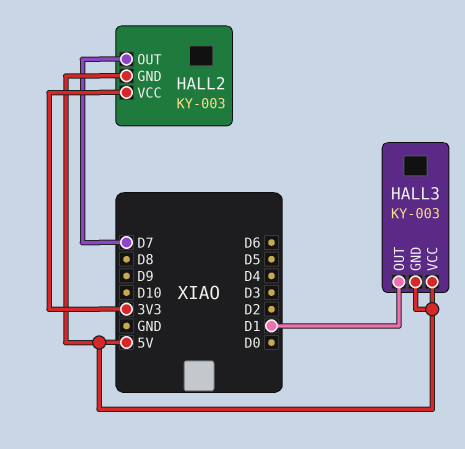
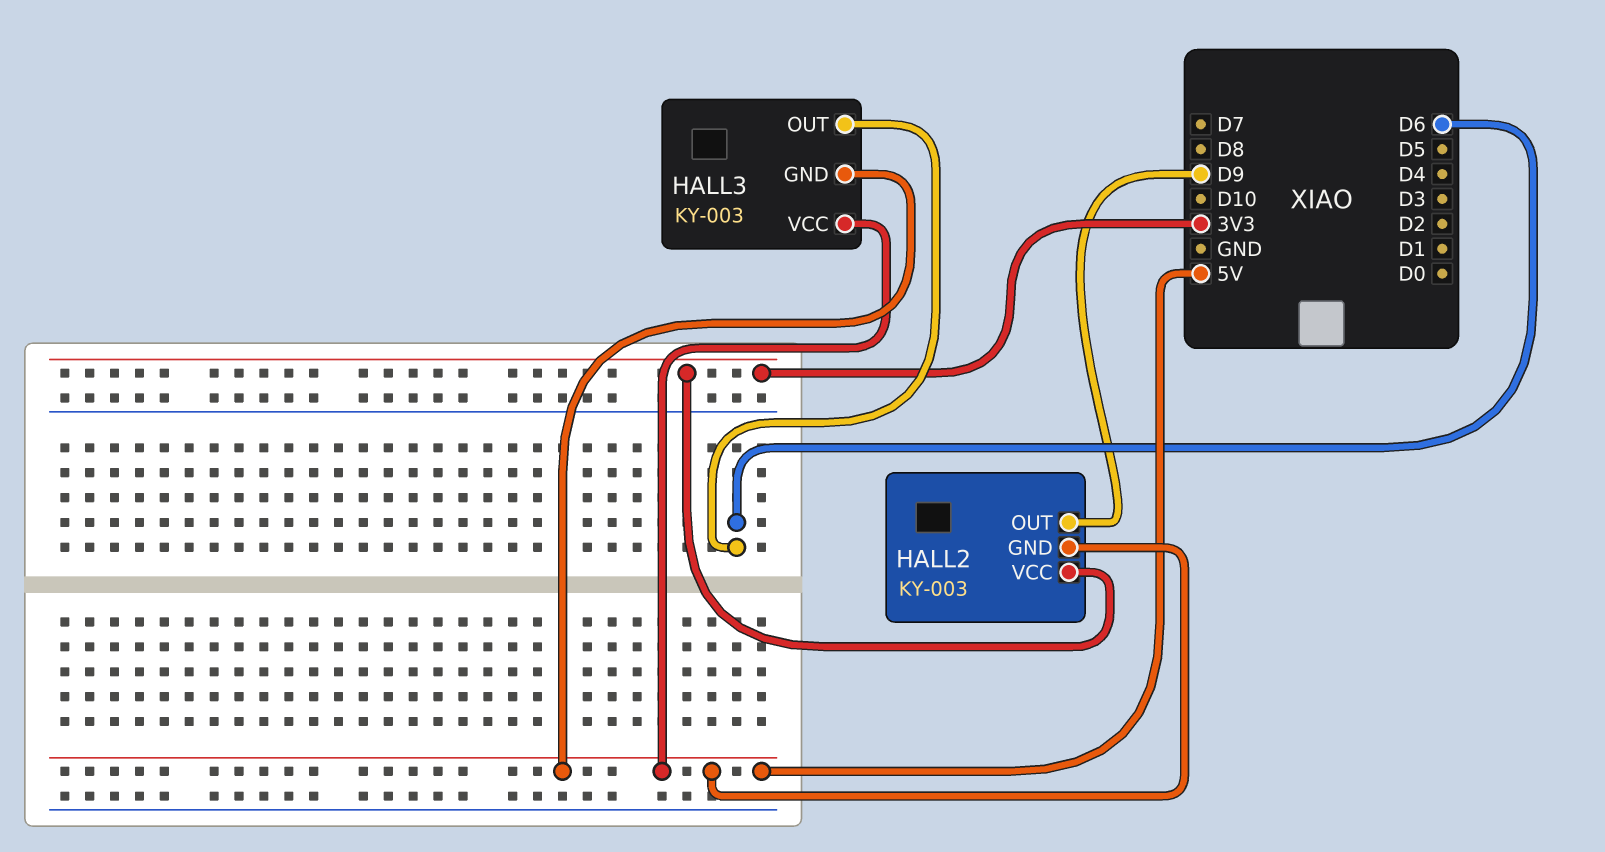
HALL2 pin OUT: D7 -> D9
HALL3 pin OUT: D1 -> D6

